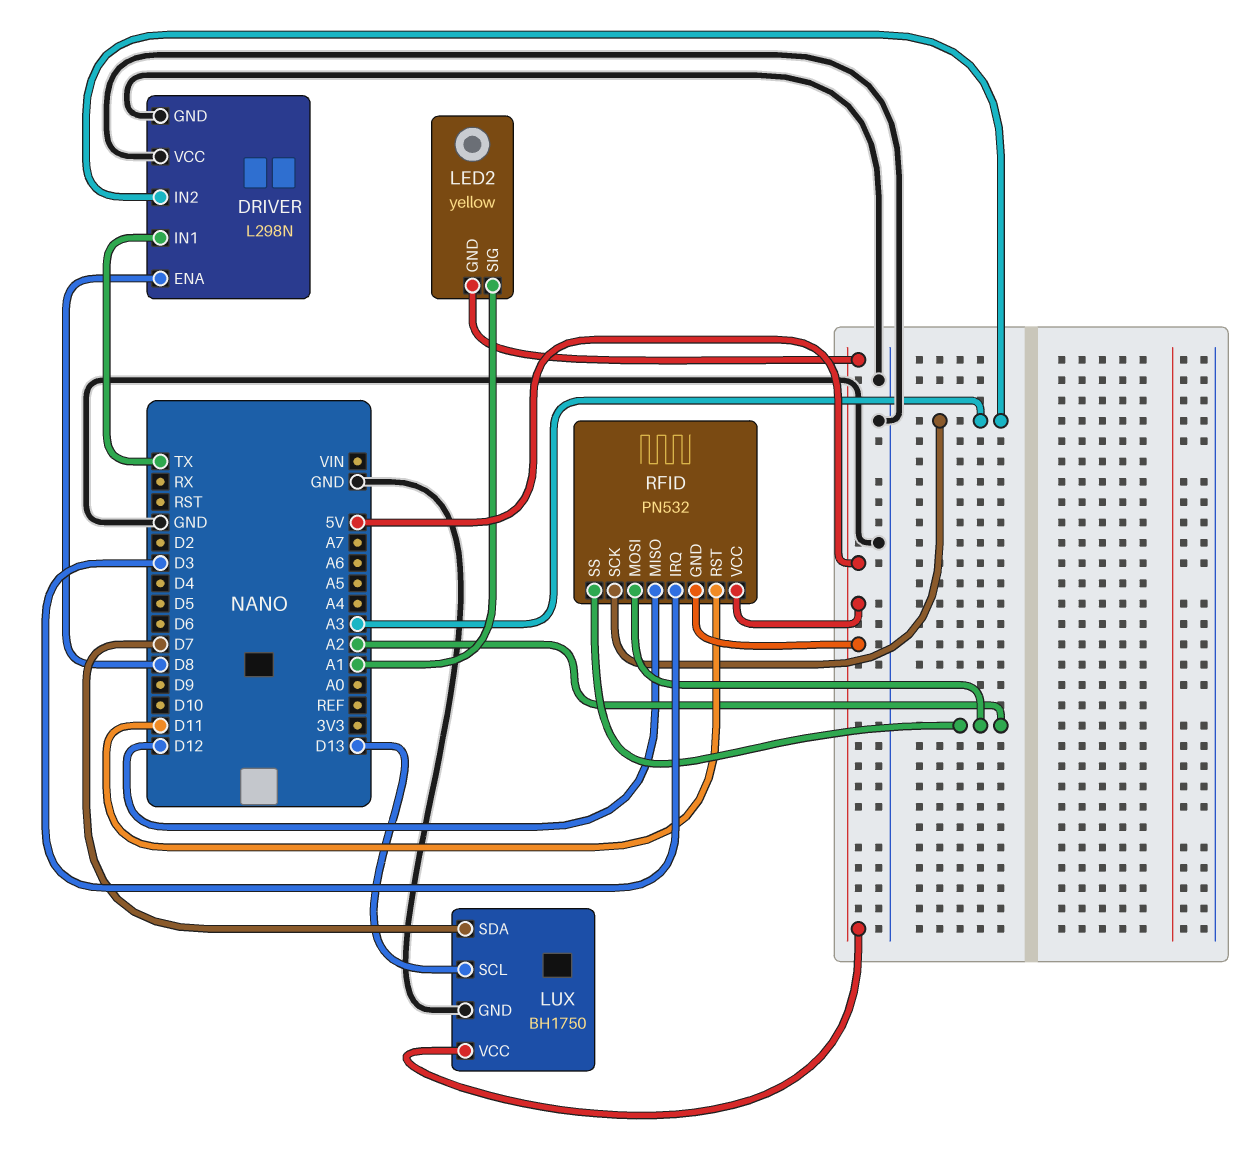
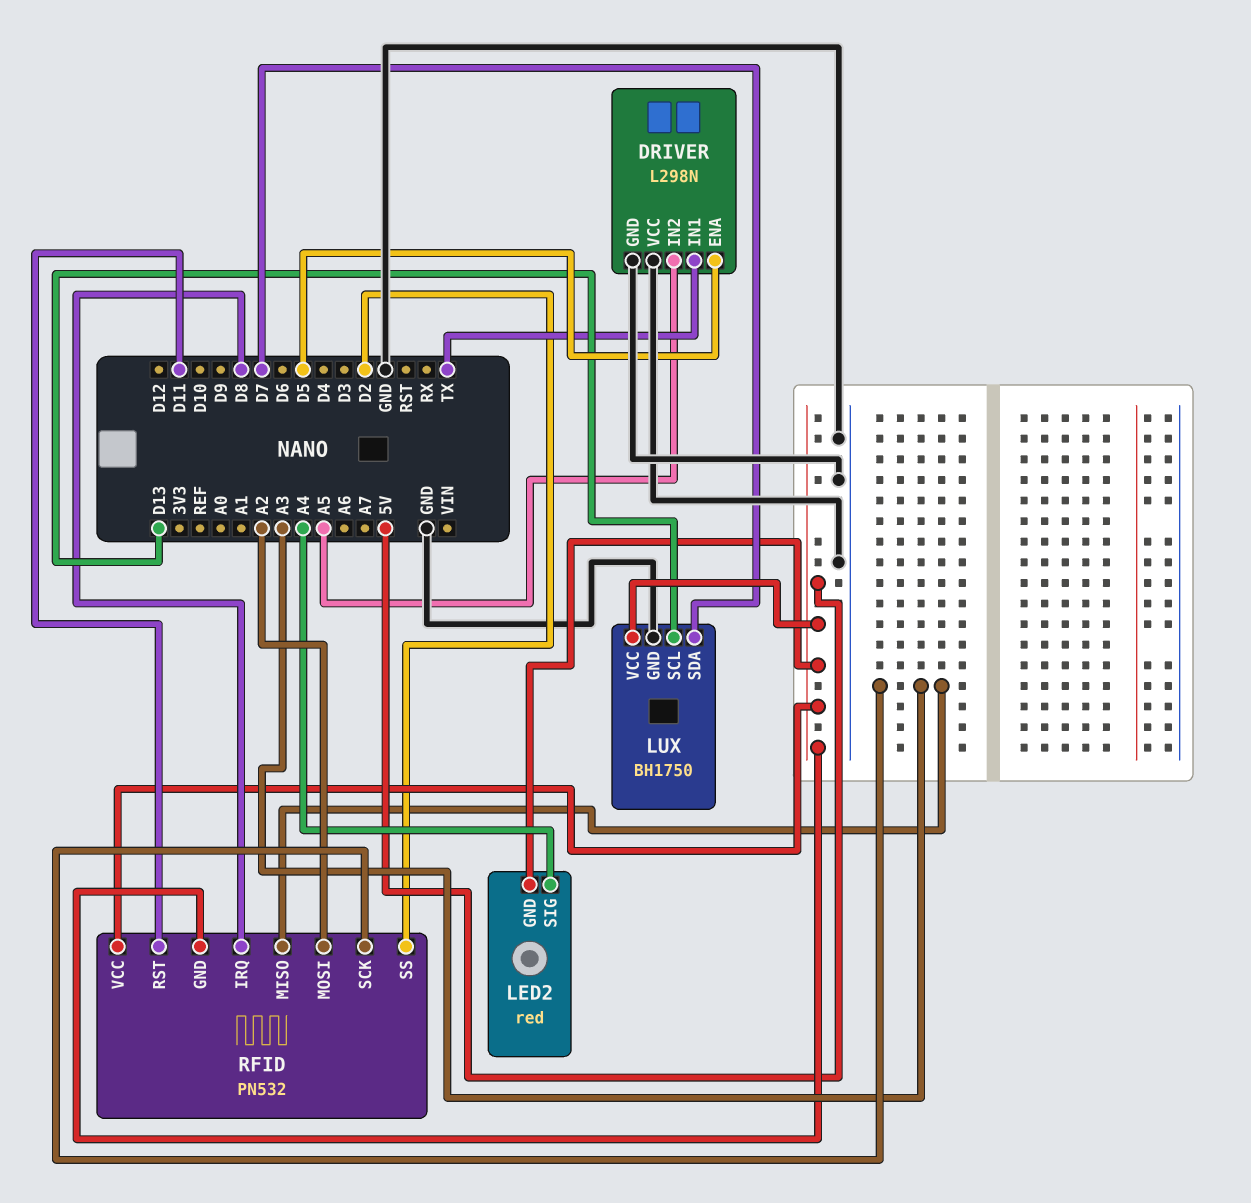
DRIVER pin ENA: D8 -> D5
DRIVER pin IN2: A3 -> A5
LED2: yellow -> red
LED2 pin SIG: A1 -> A4
RFID pin IRQ: D3 -> D8
RFID pin MISO: D12 -> A3
RFID pin SS: A2 -> D2

